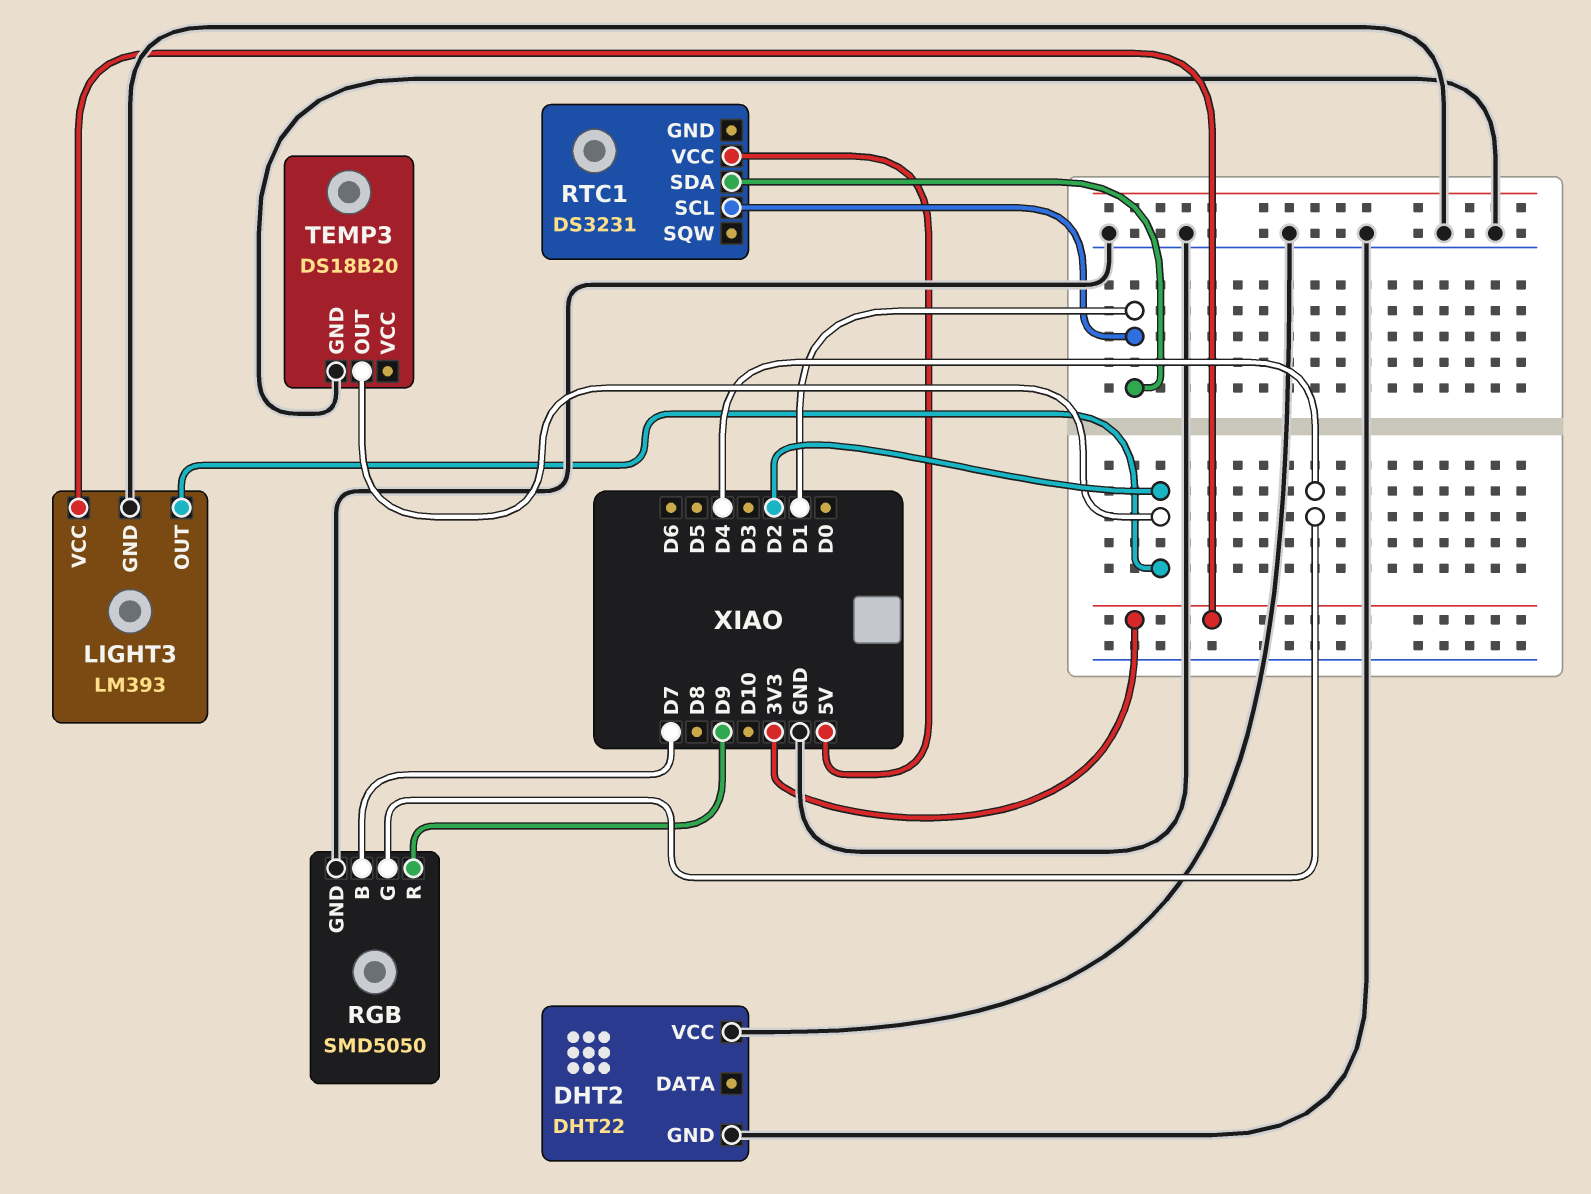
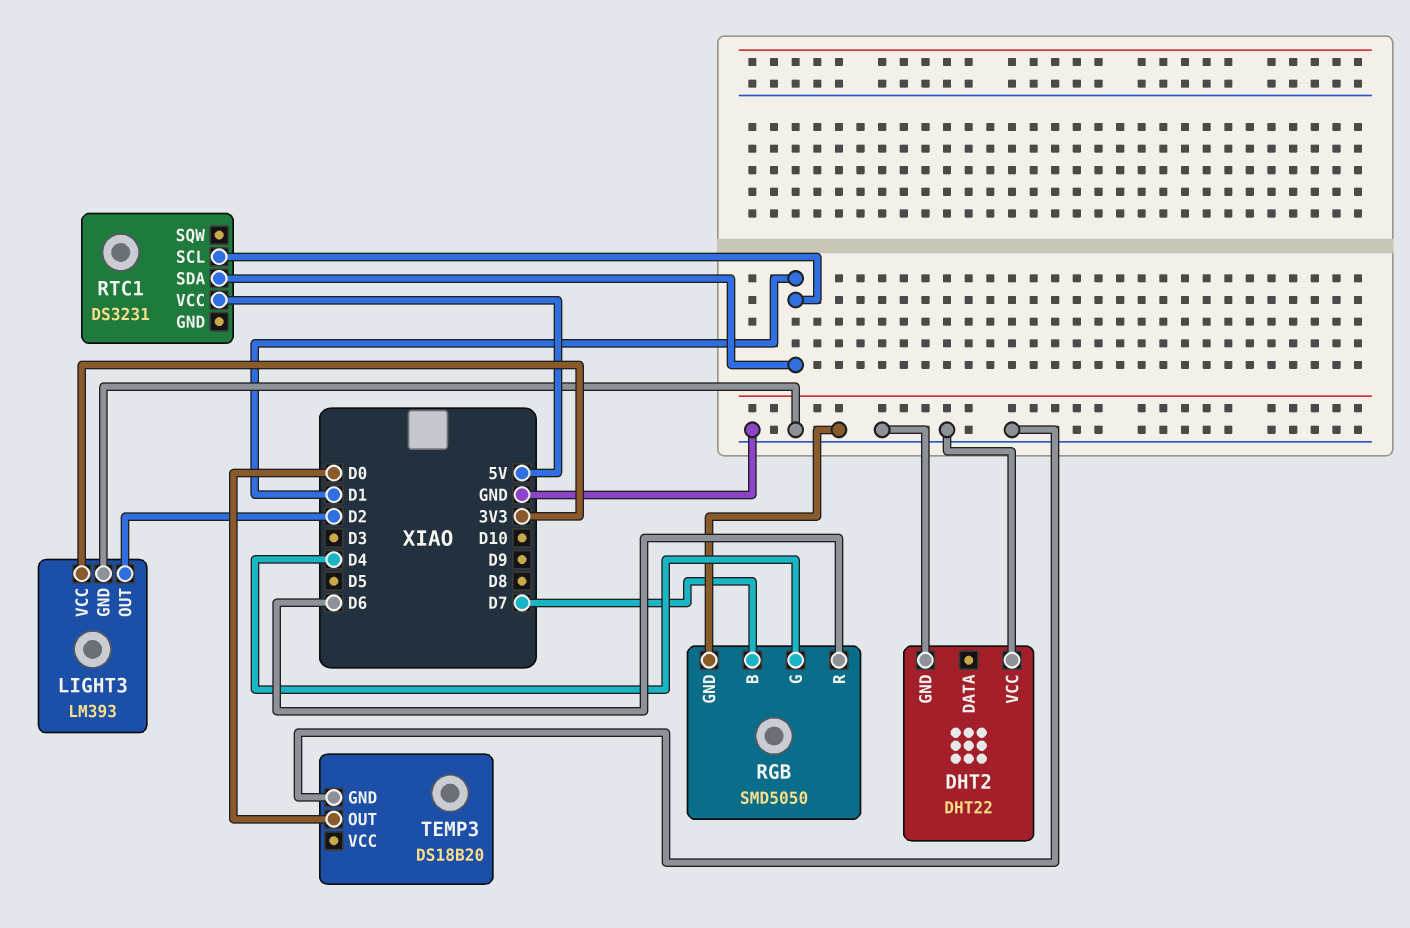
RGB pin R: D9 -> D6
TEMP3 pin OUT: D2 -> D0

